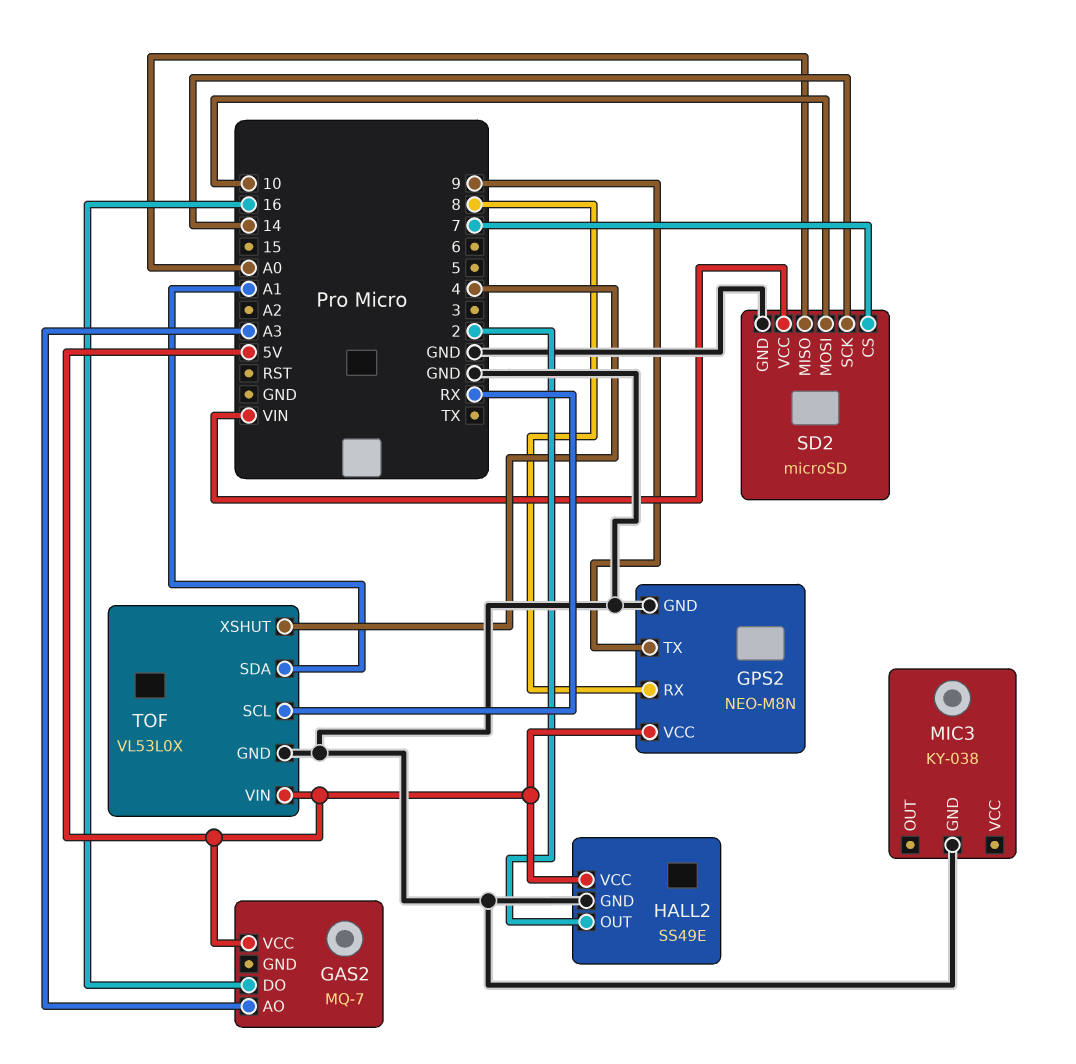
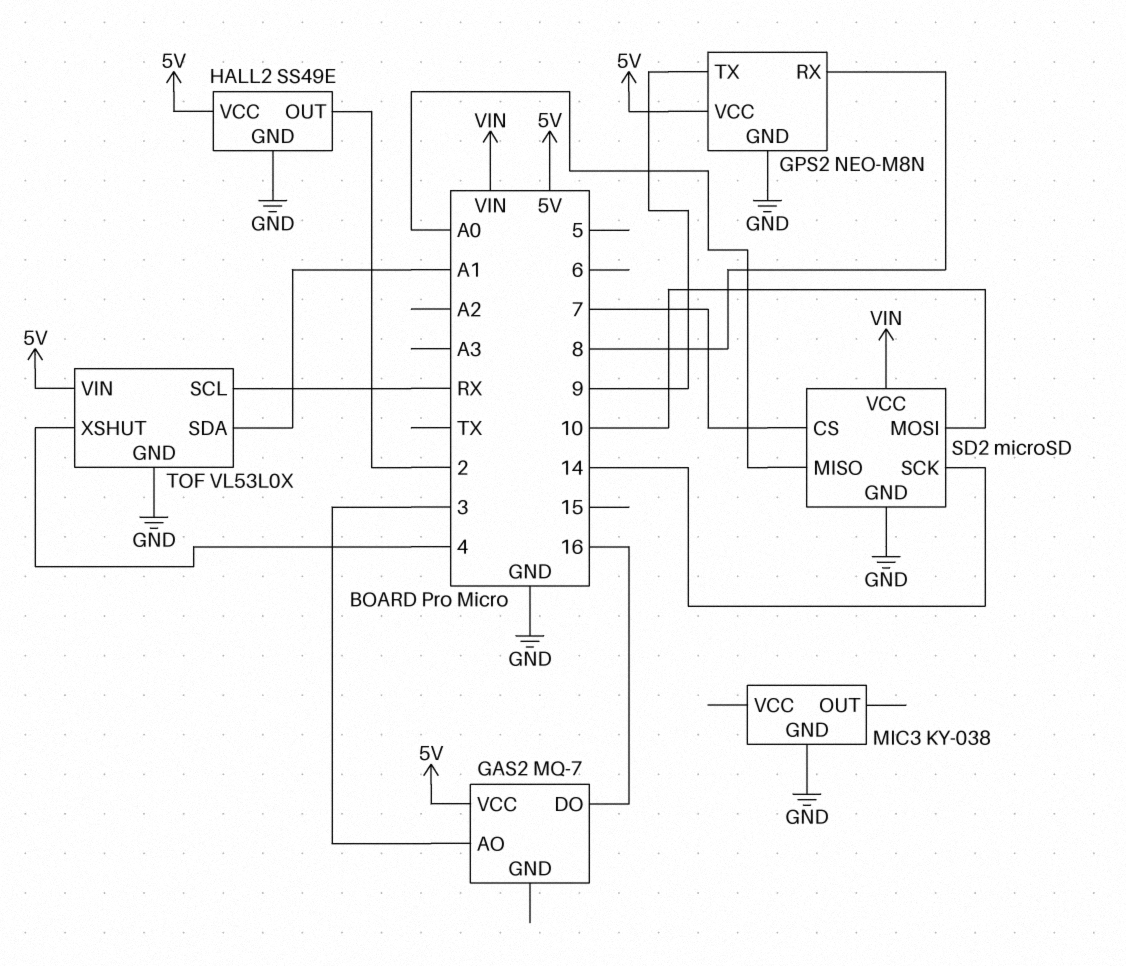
GAS2 pin AO: A3 -> 3

